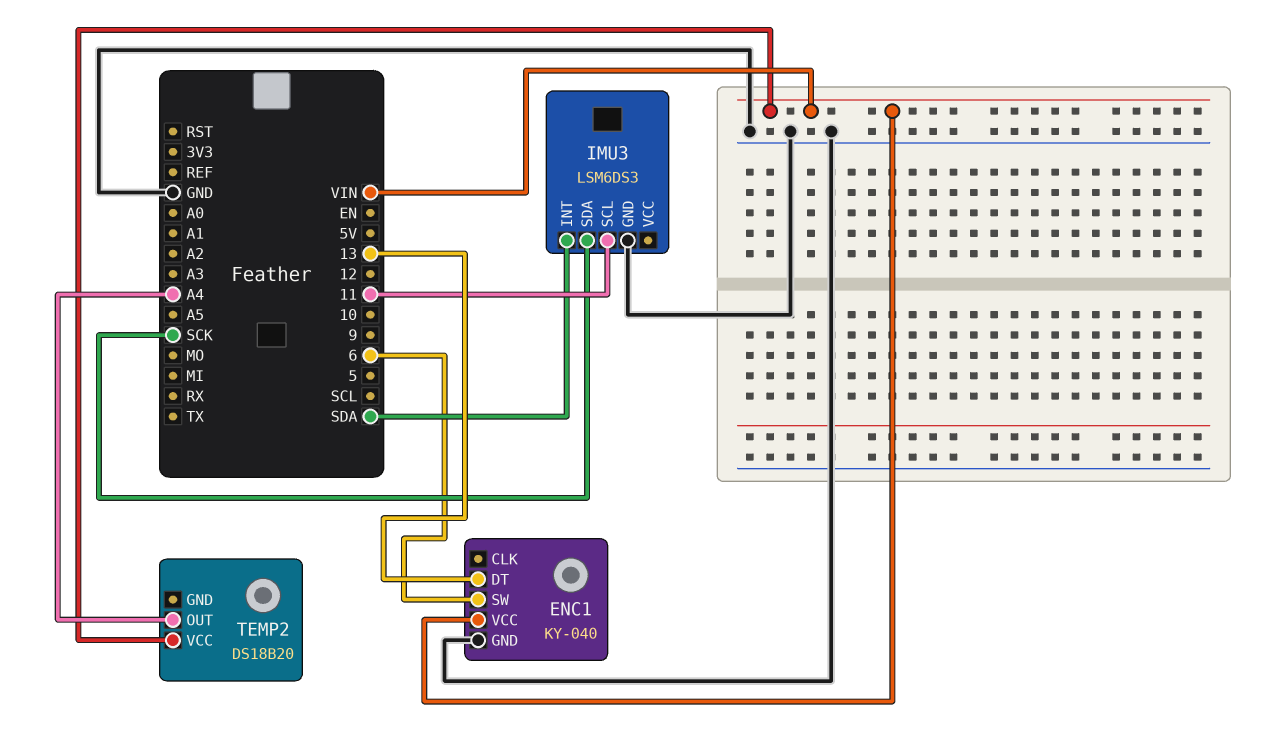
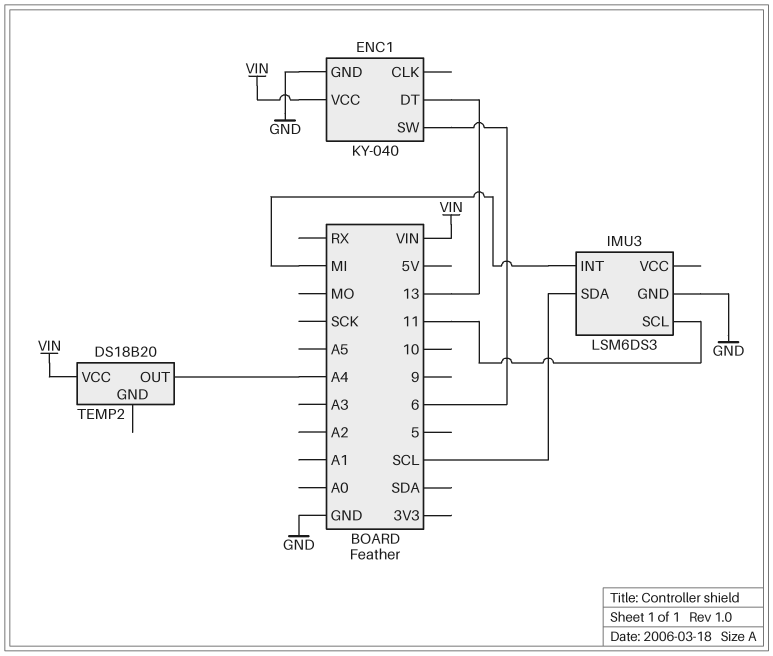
IMU3 pin INT: SDA -> MI
IMU3 pin SDA: SCK -> SCL

